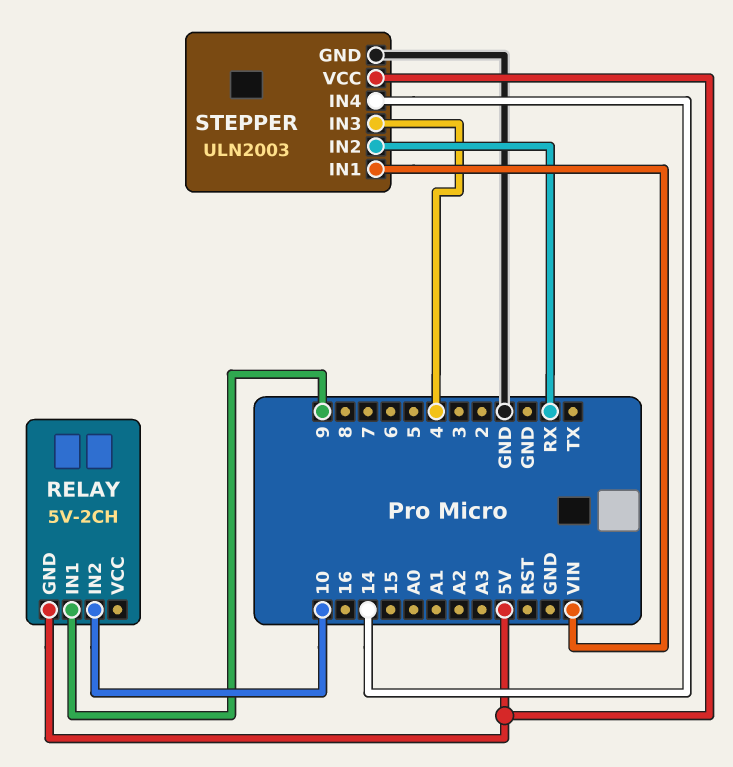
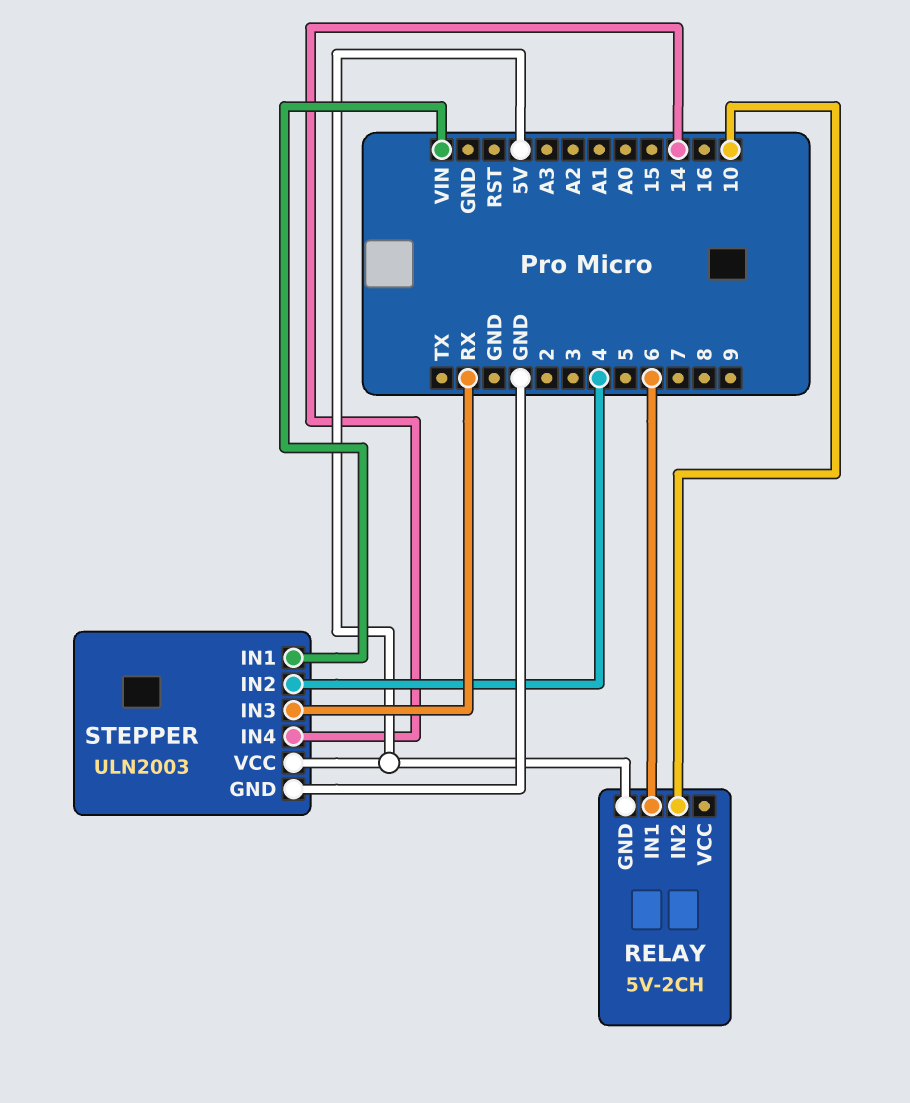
RELAY pin IN1: 9 -> 6
STEPPER pin IN2: RX -> 4
STEPPER pin IN3: 4 -> RX

